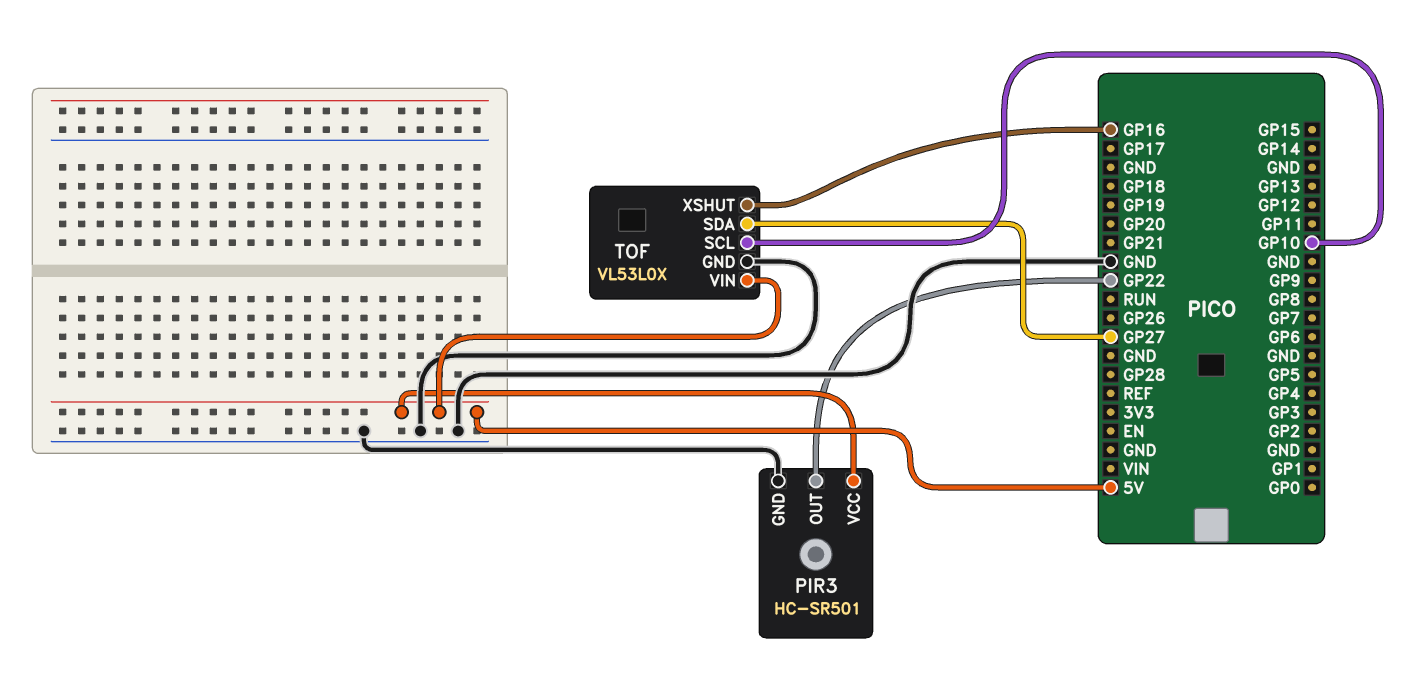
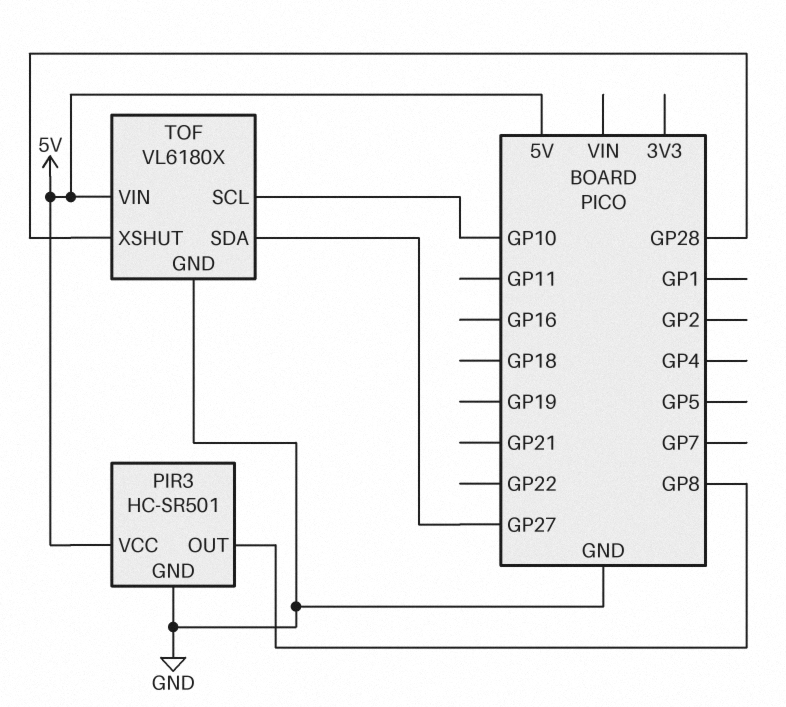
PIR3 pin OUT: GP22 -> GP8
TOF: VL53L0X -> VL6180X
TOF pin XSHUT: GP16 -> GP28

